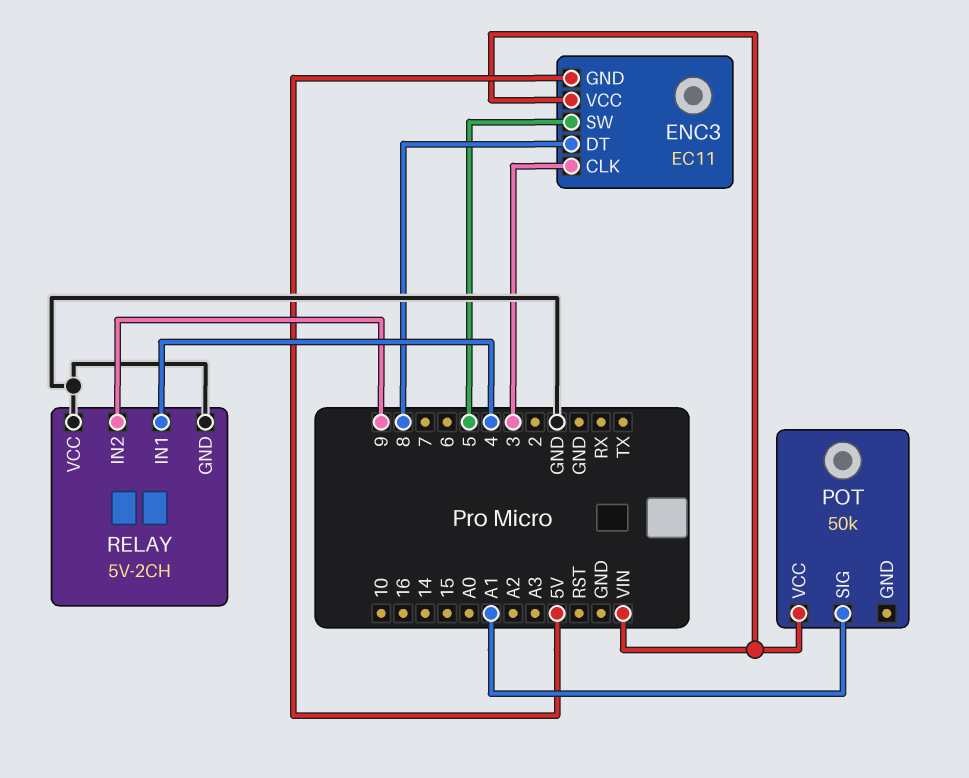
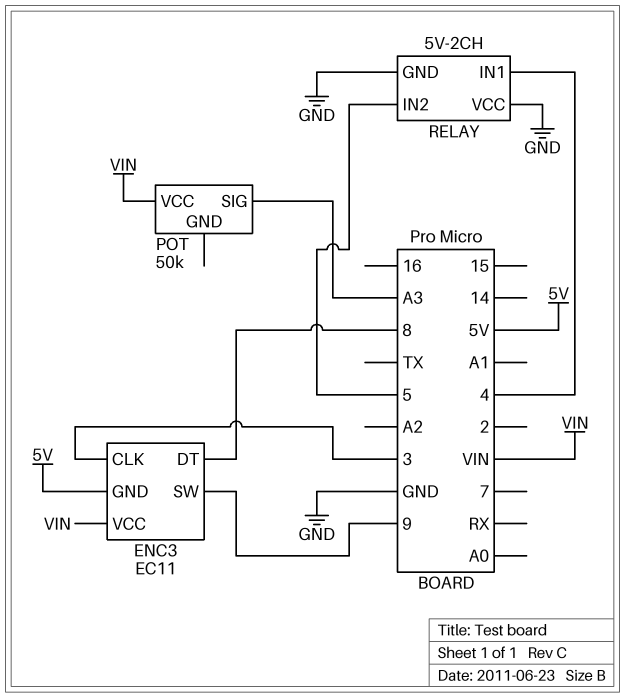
ENC3 pin SW: 5 -> 9
POT pin SIG: A1 -> A3
RELAY pin IN2: 9 -> 5

